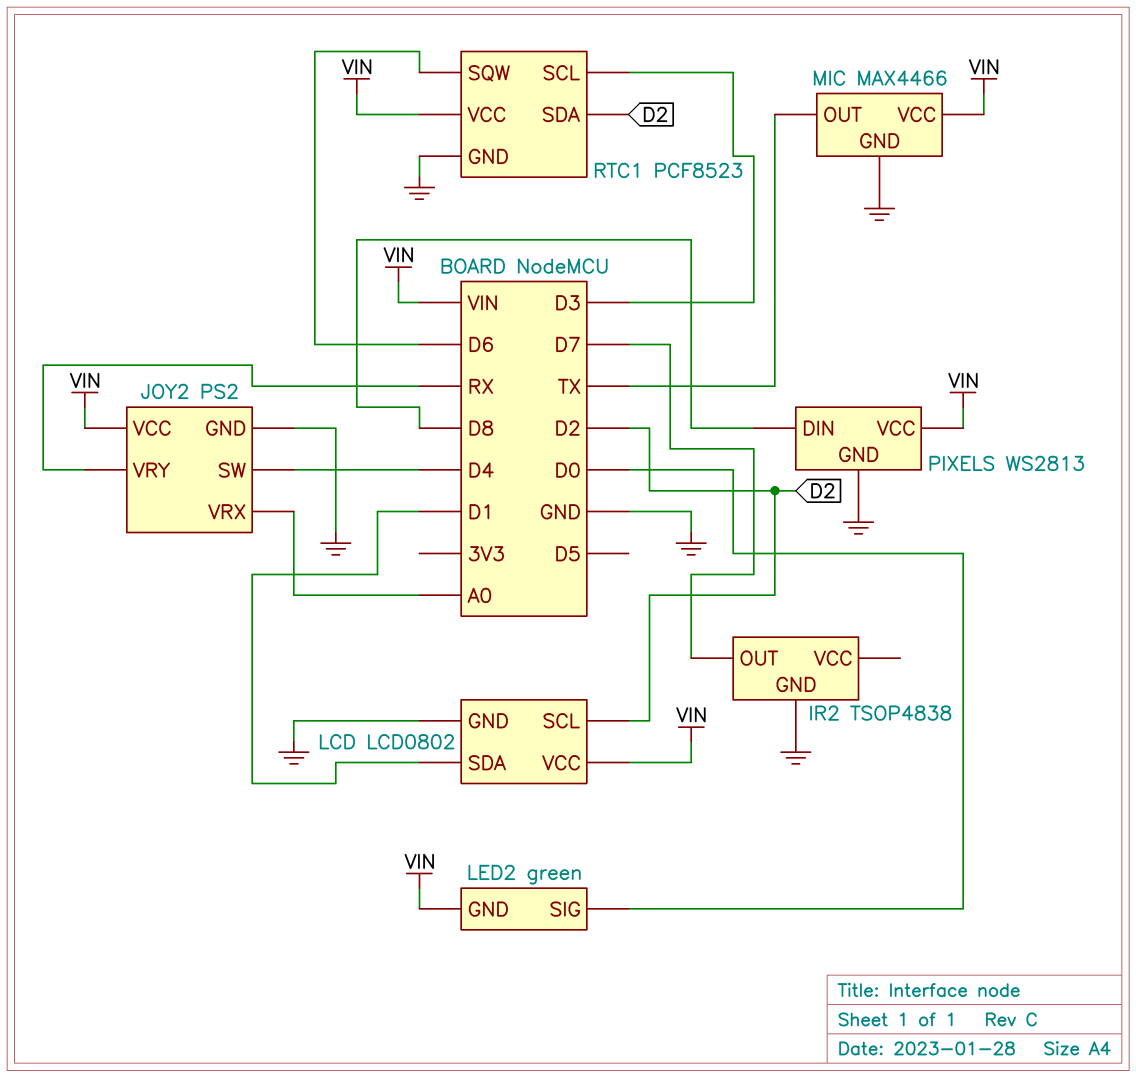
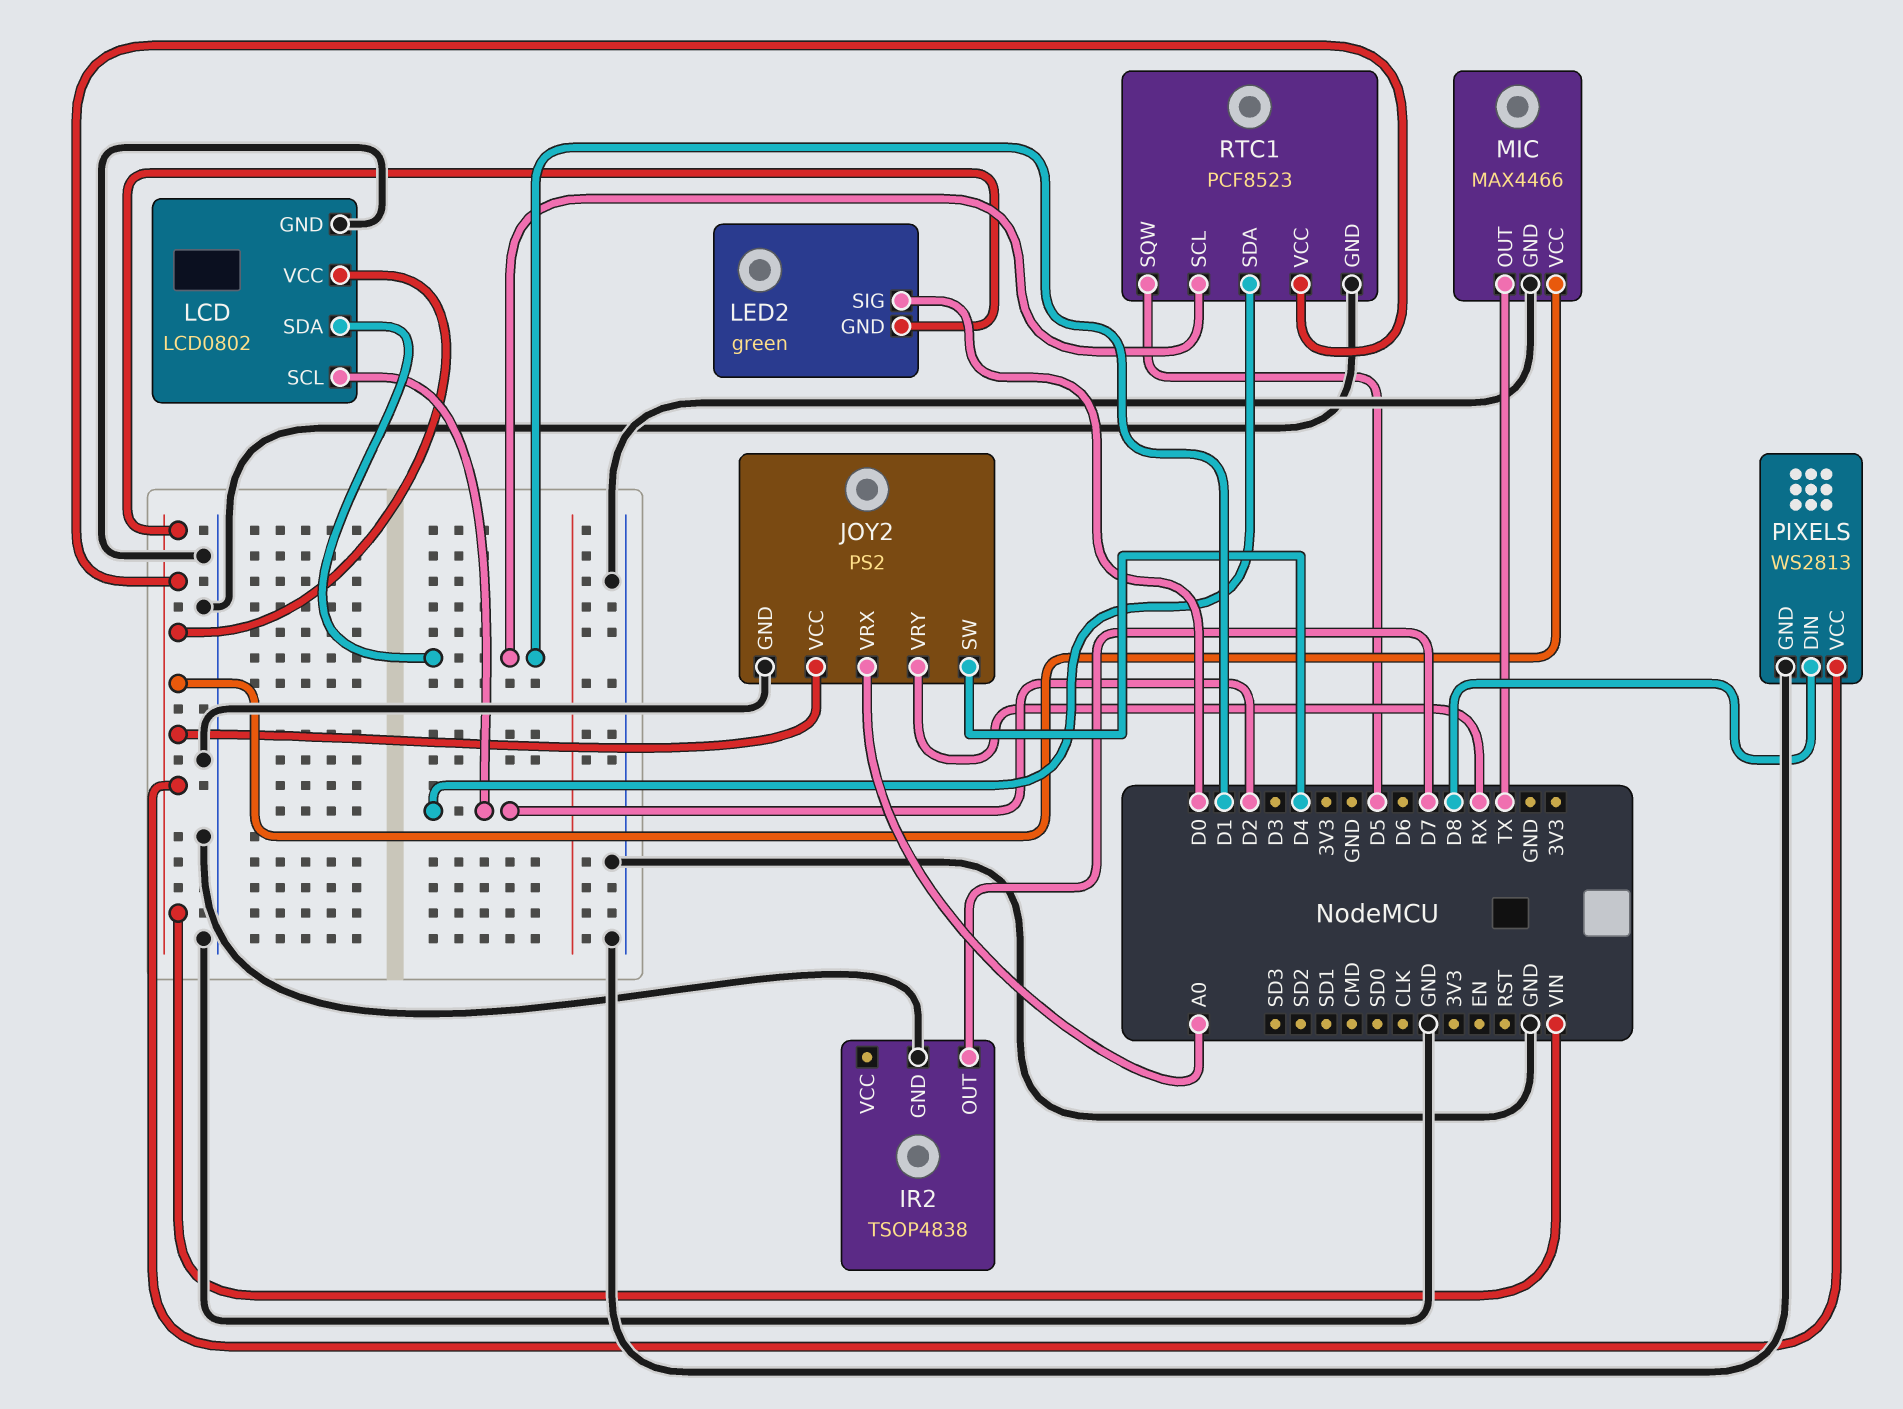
RTC1 pin SCL: D3 -> D1
RTC1 pin SQW: D6 -> D5

